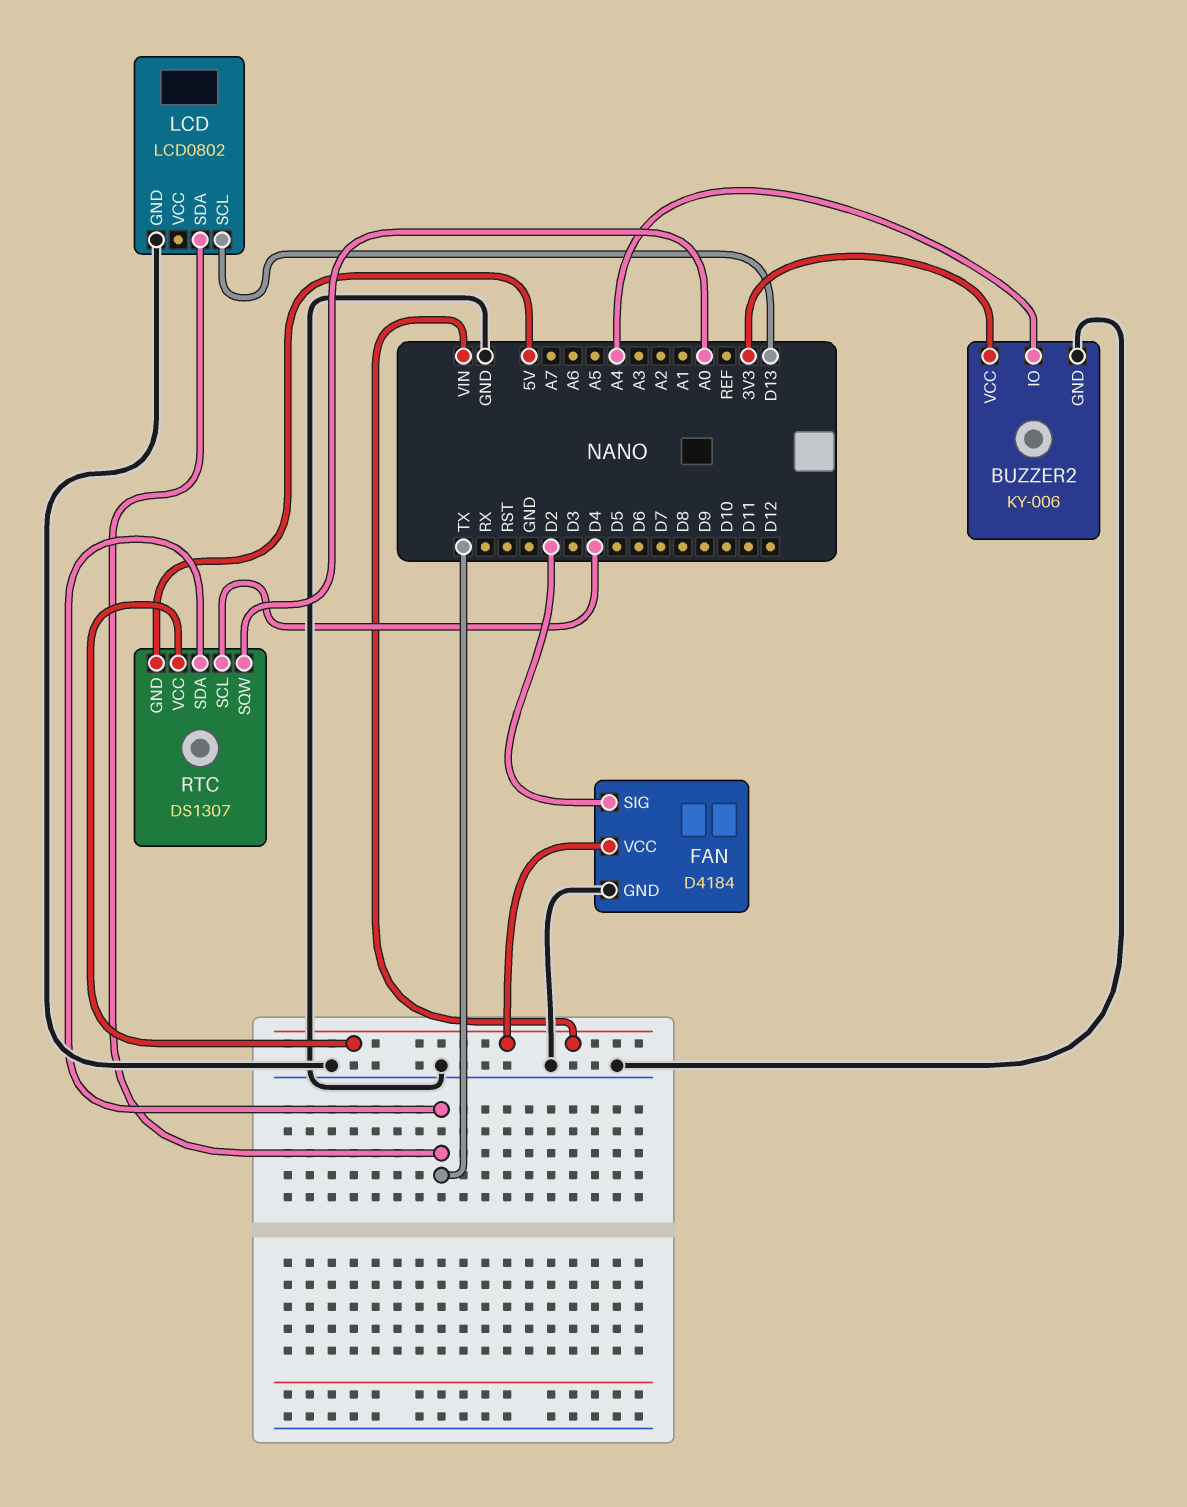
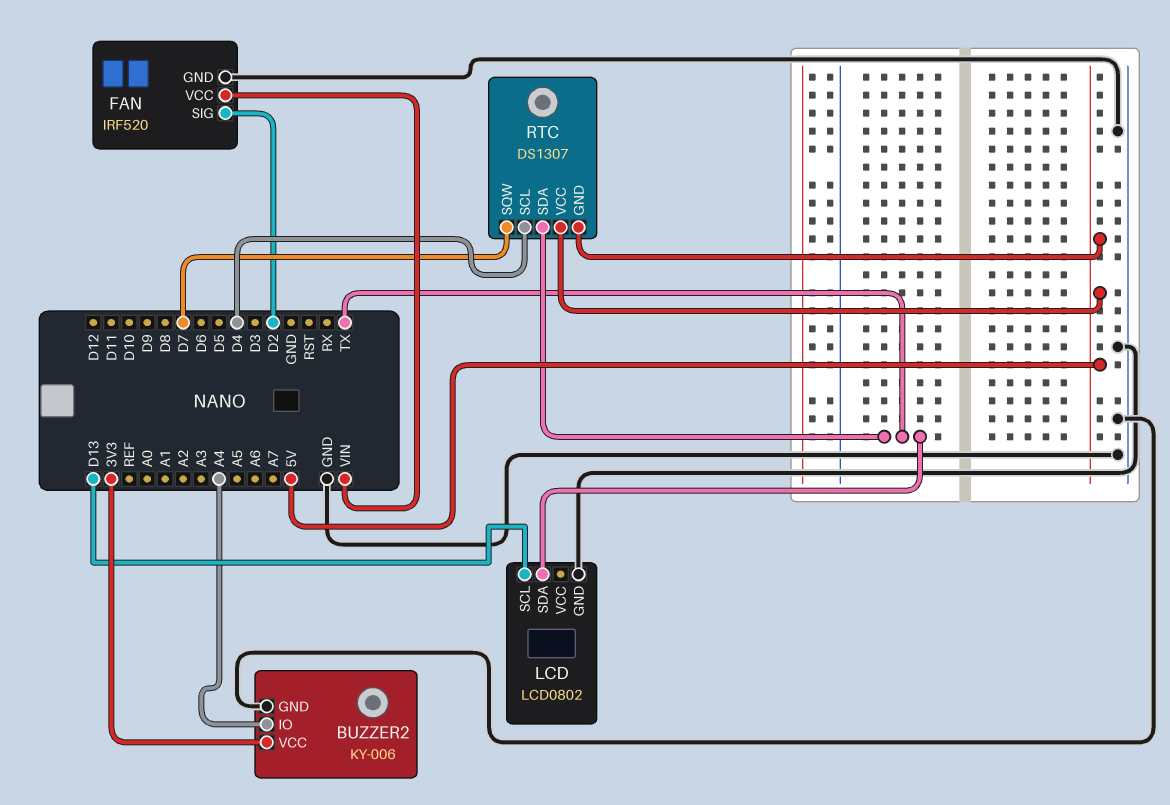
FAN: D4184 -> IRF520
RTC pin SQW: A0 -> D7
RTC pin VCC: VIN -> 5V

